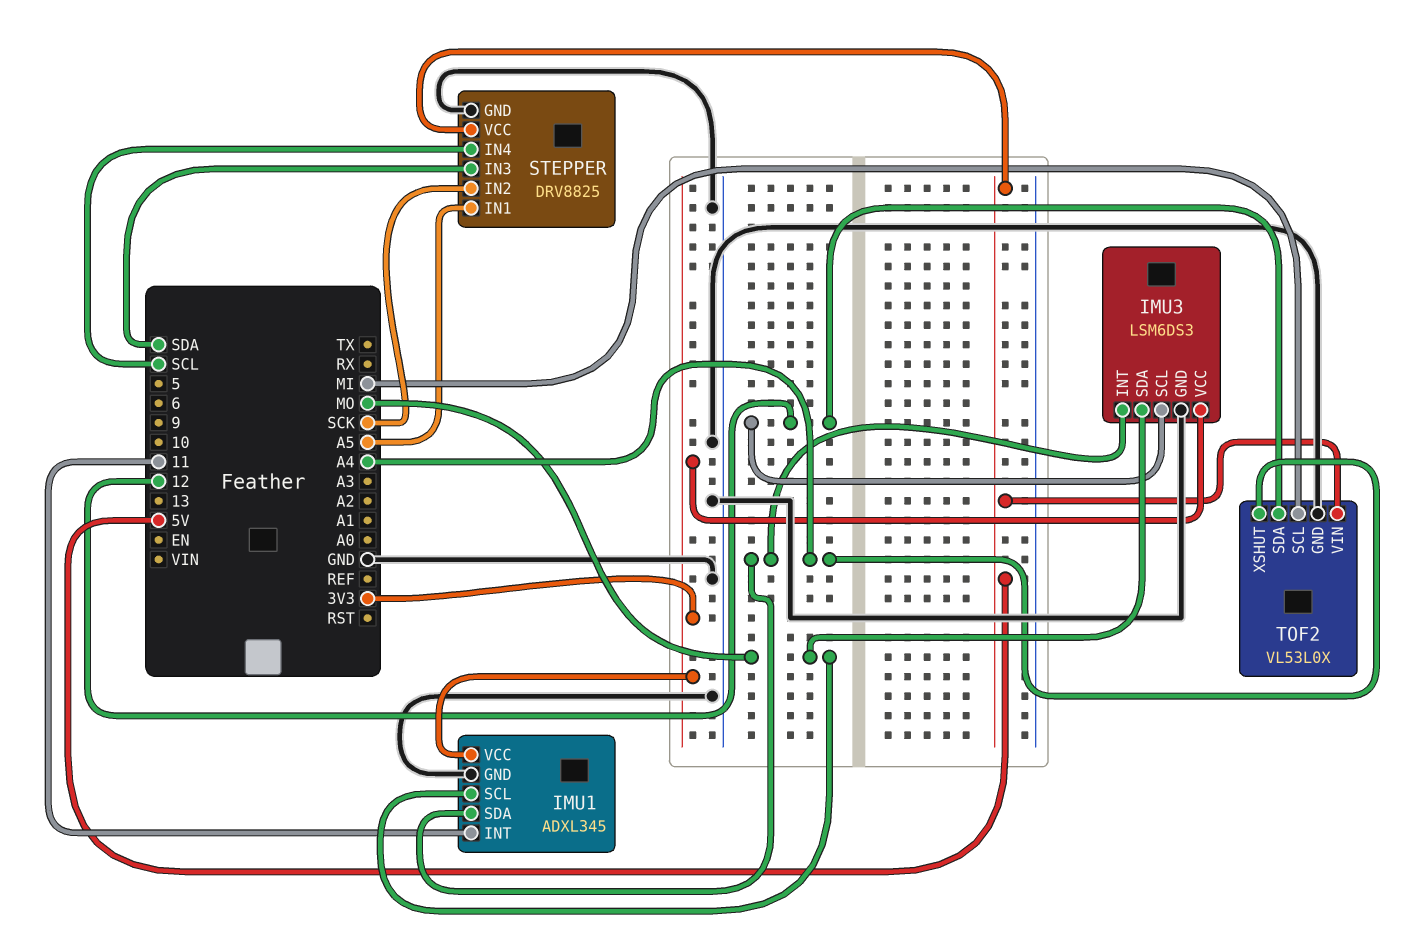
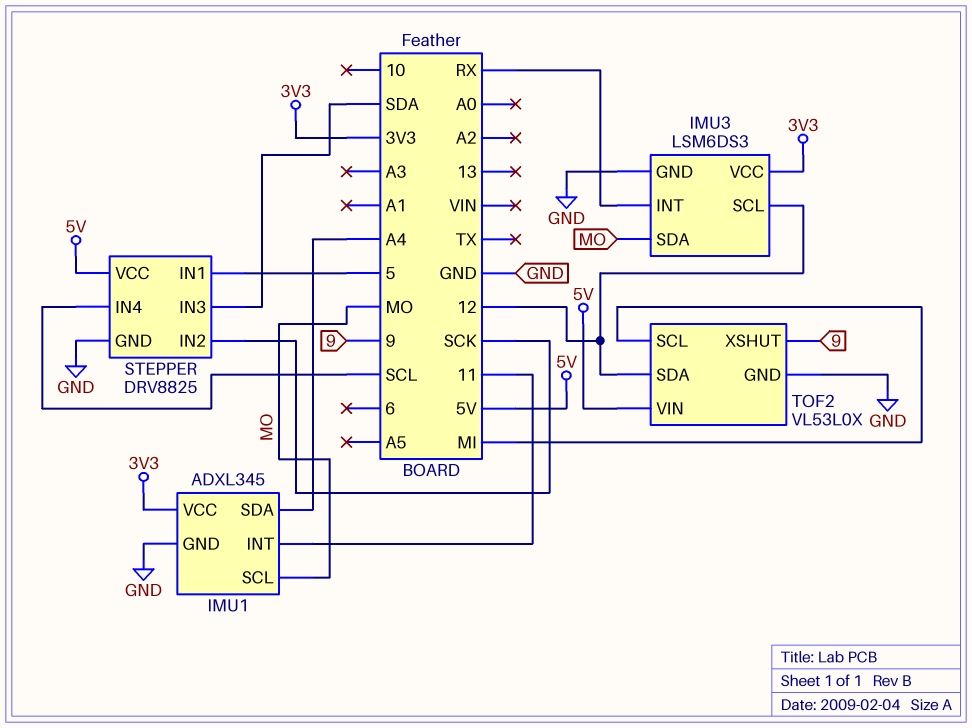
IMU3 pin INT: A4 -> RX
STEPPER pin IN1: A5 -> 5
TOF2 pin XSHUT: A4 -> 9

